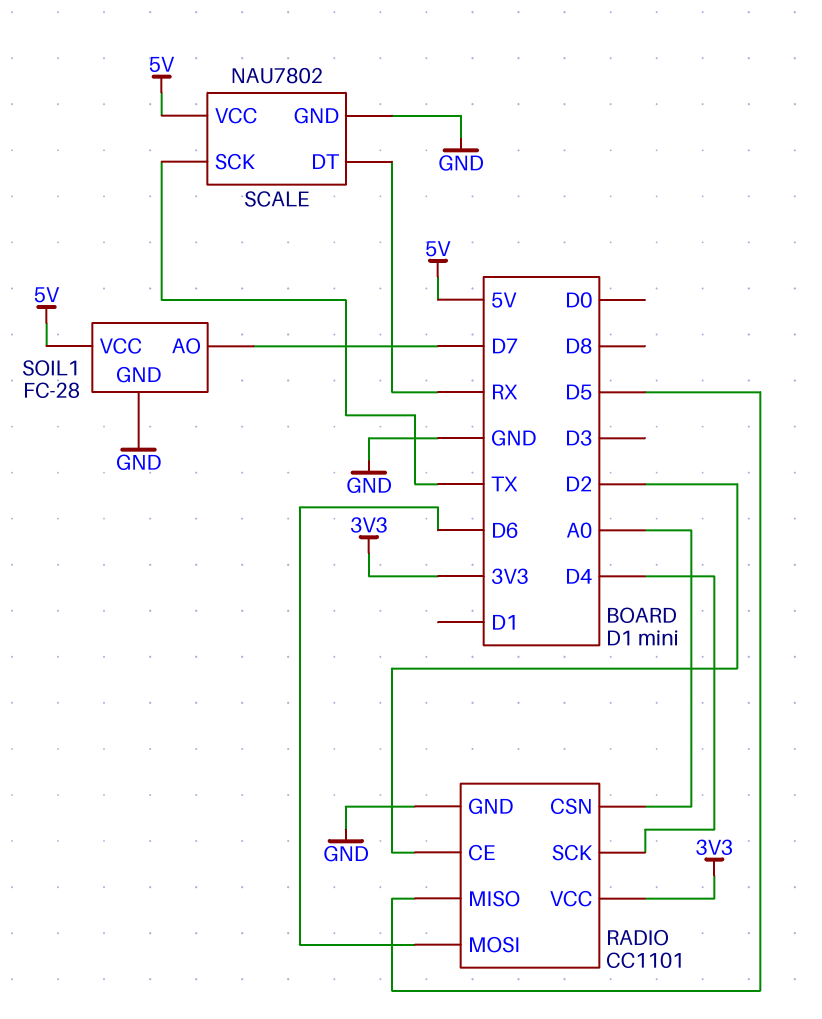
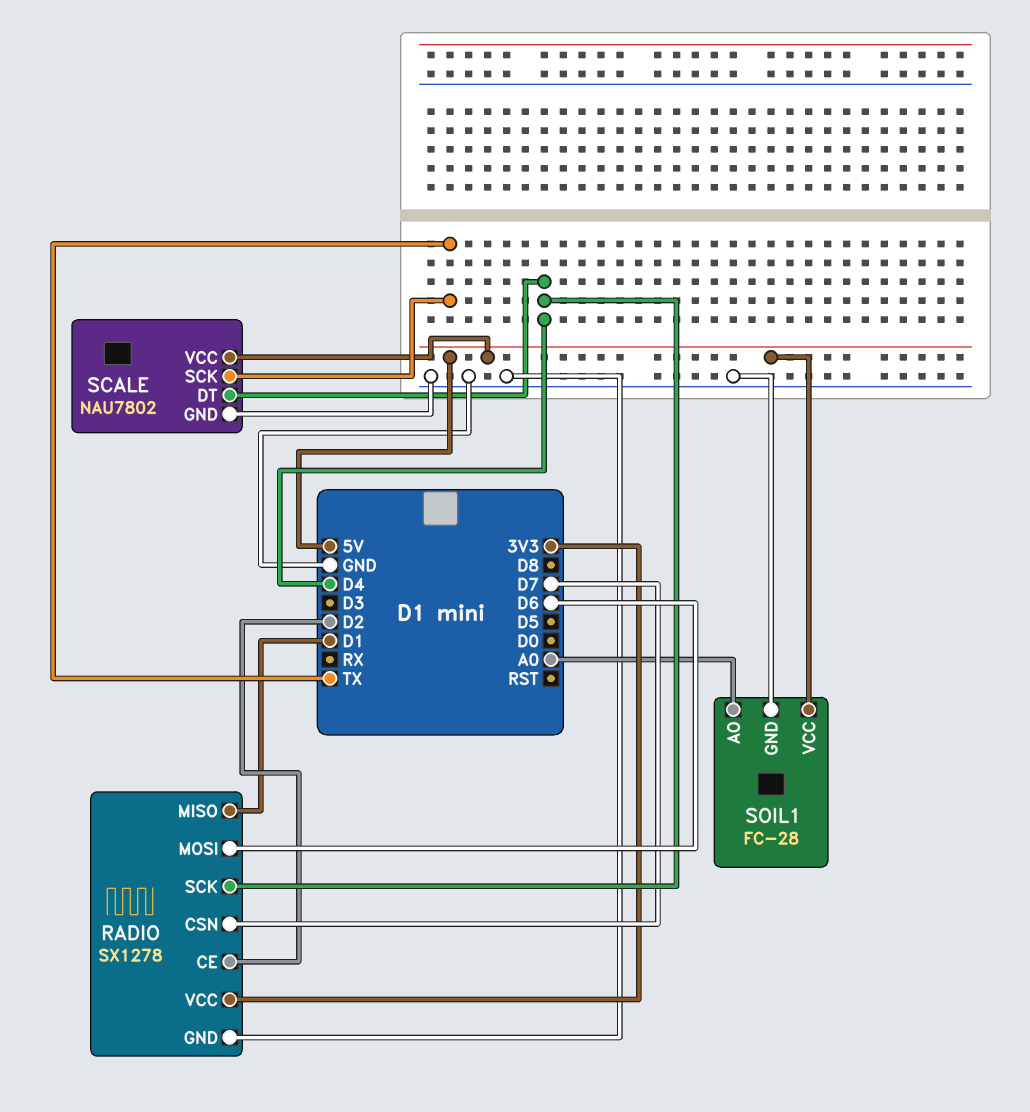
RADIO: CC1101 -> SX1278
RADIO pin CSN: A0 -> D7
RADIO pin MISO: D5 -> D1
SCALE pin DT: RX -> D4
SOIL1 pin AO: D7 -> A0

